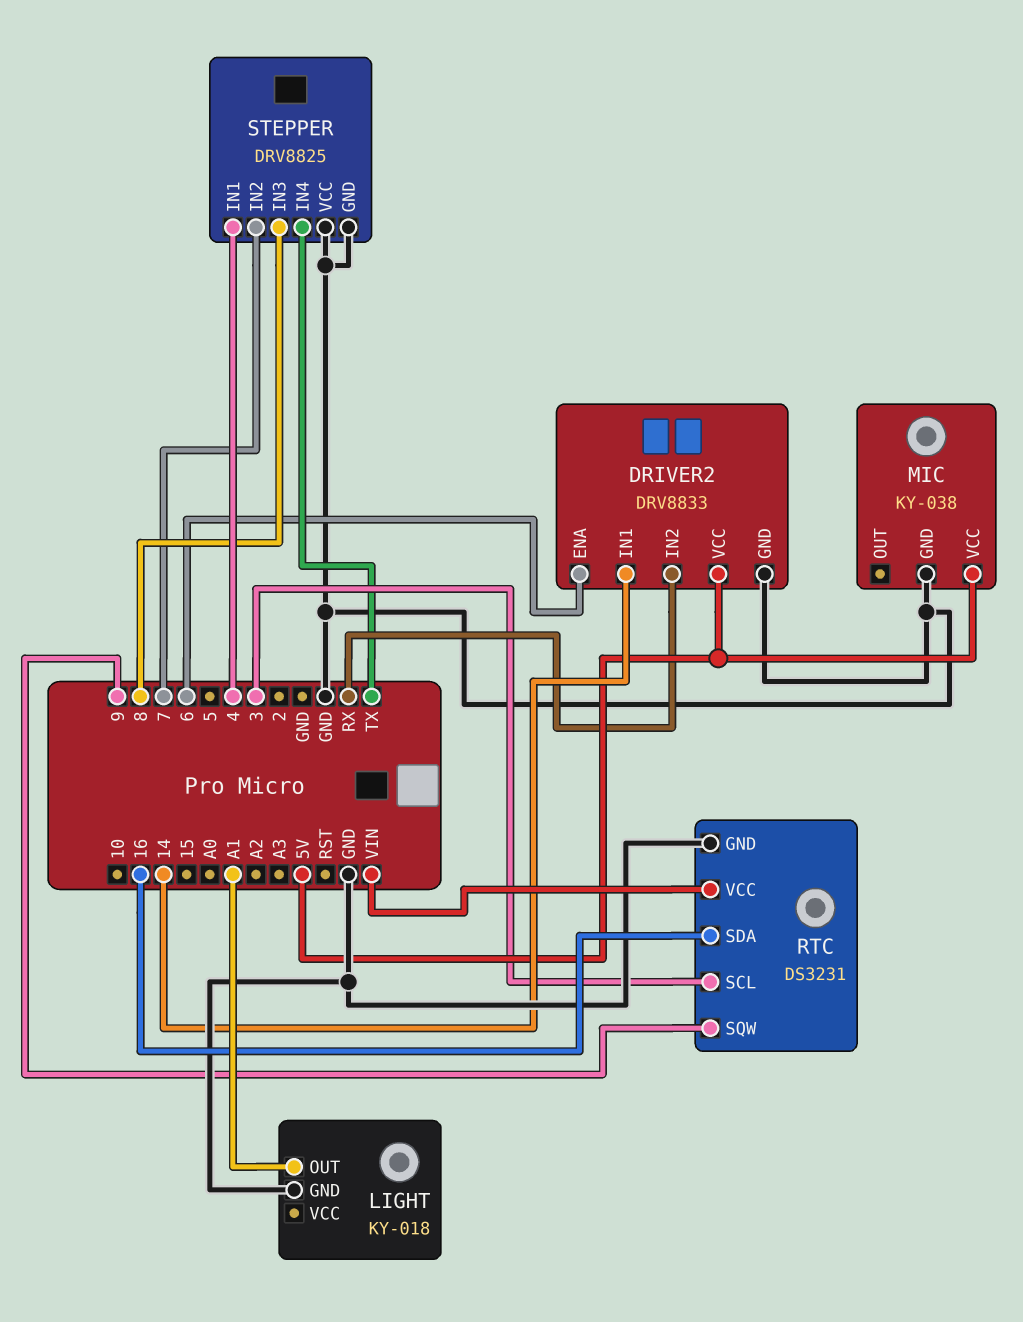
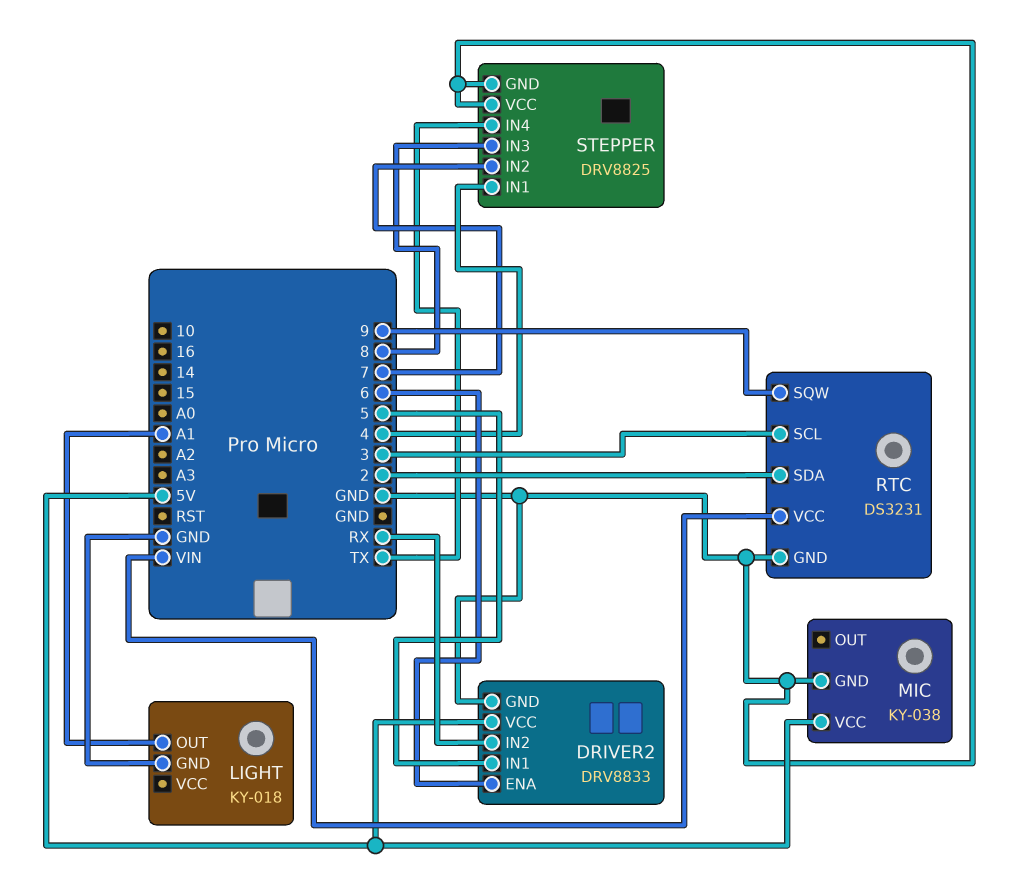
DRIVER2 pin IN1: 14 -> 5
RTC pin SDA: 16 -> 2

